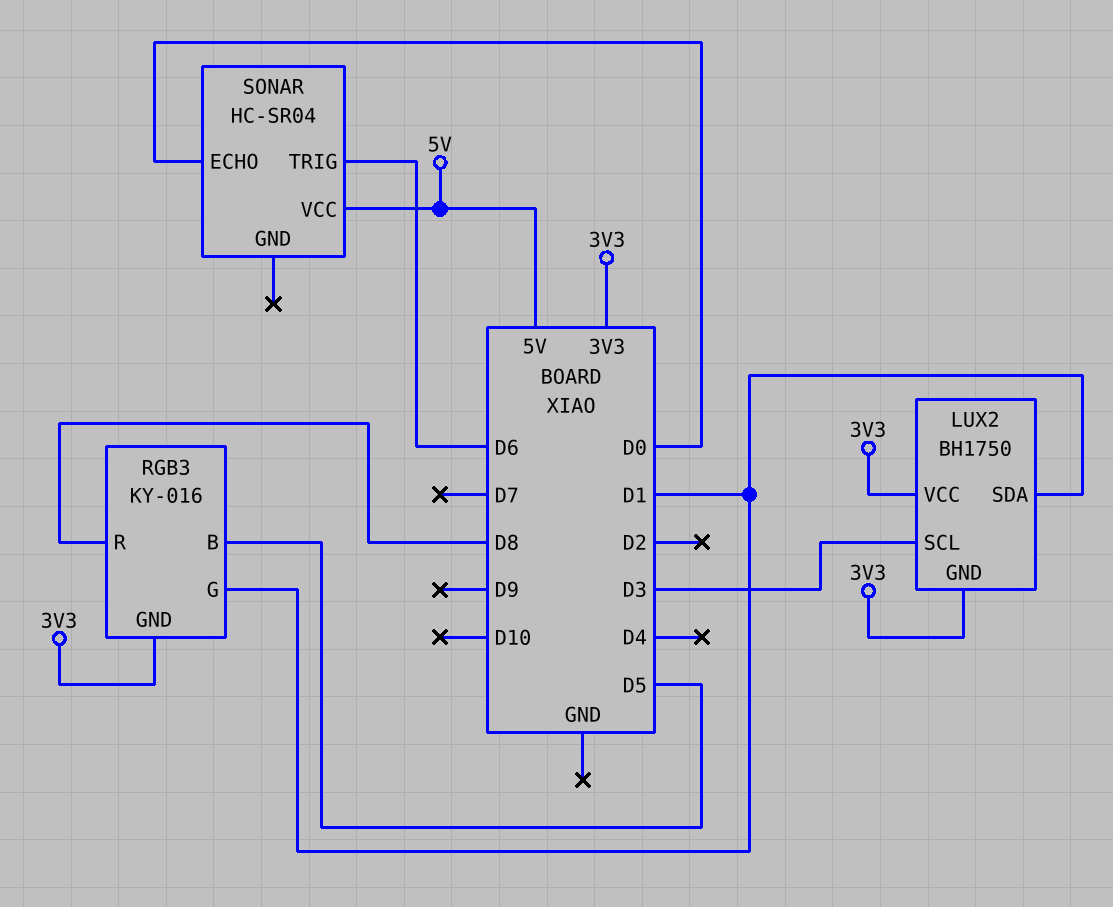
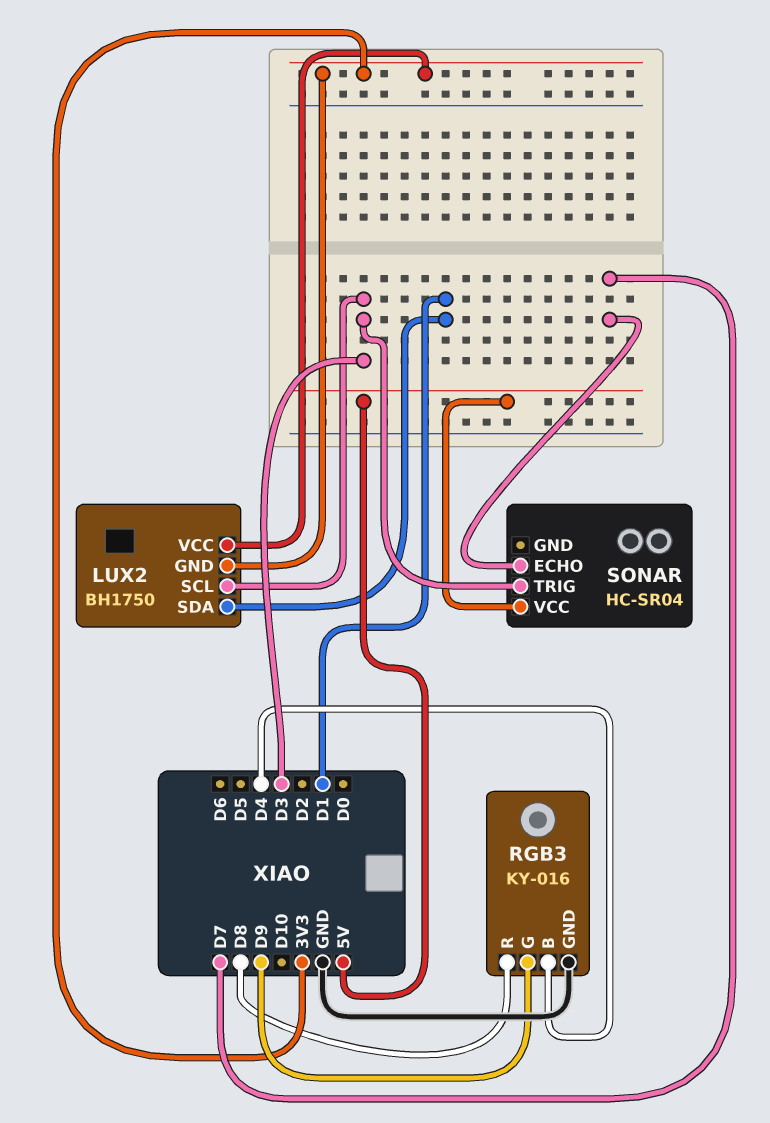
RGB3 pin B: D5 -> D4
RGB3 pin G: D1 -> D9
RGB3 pin GND: 3V3 -> GND
SONAR pin ECHO: D0 -> D7
SONAR pin TRIG: D6 -> D3

